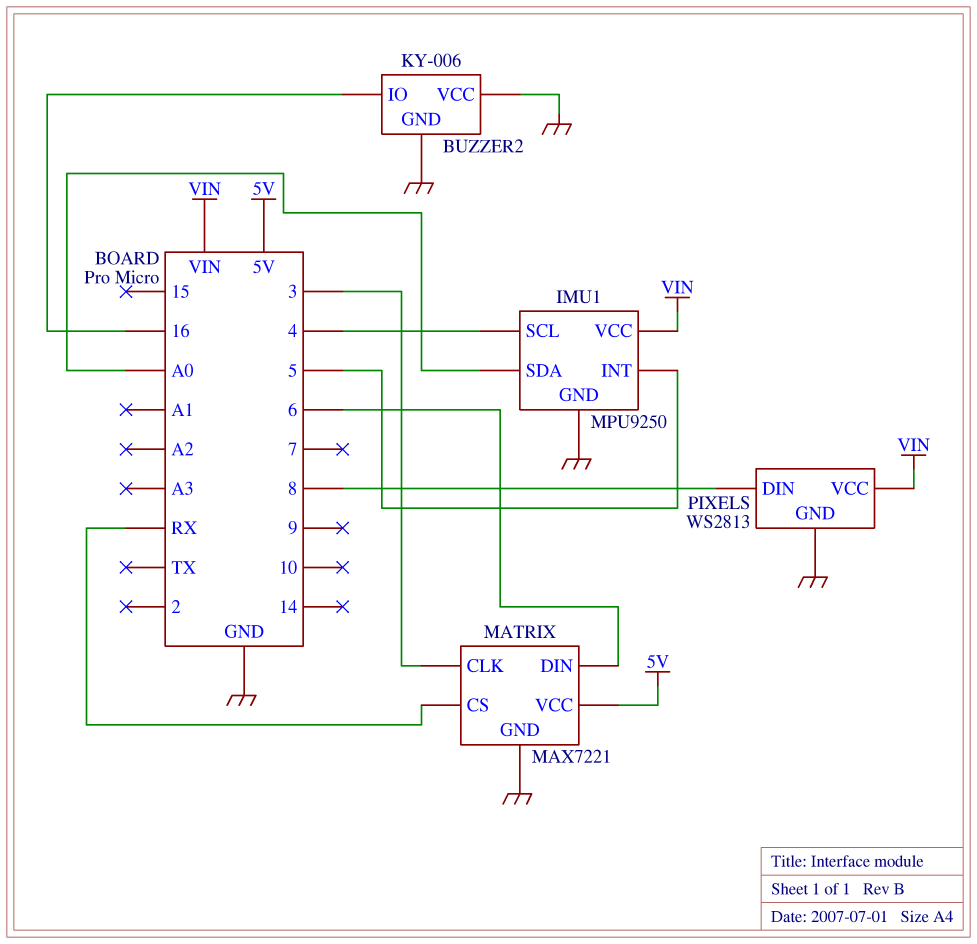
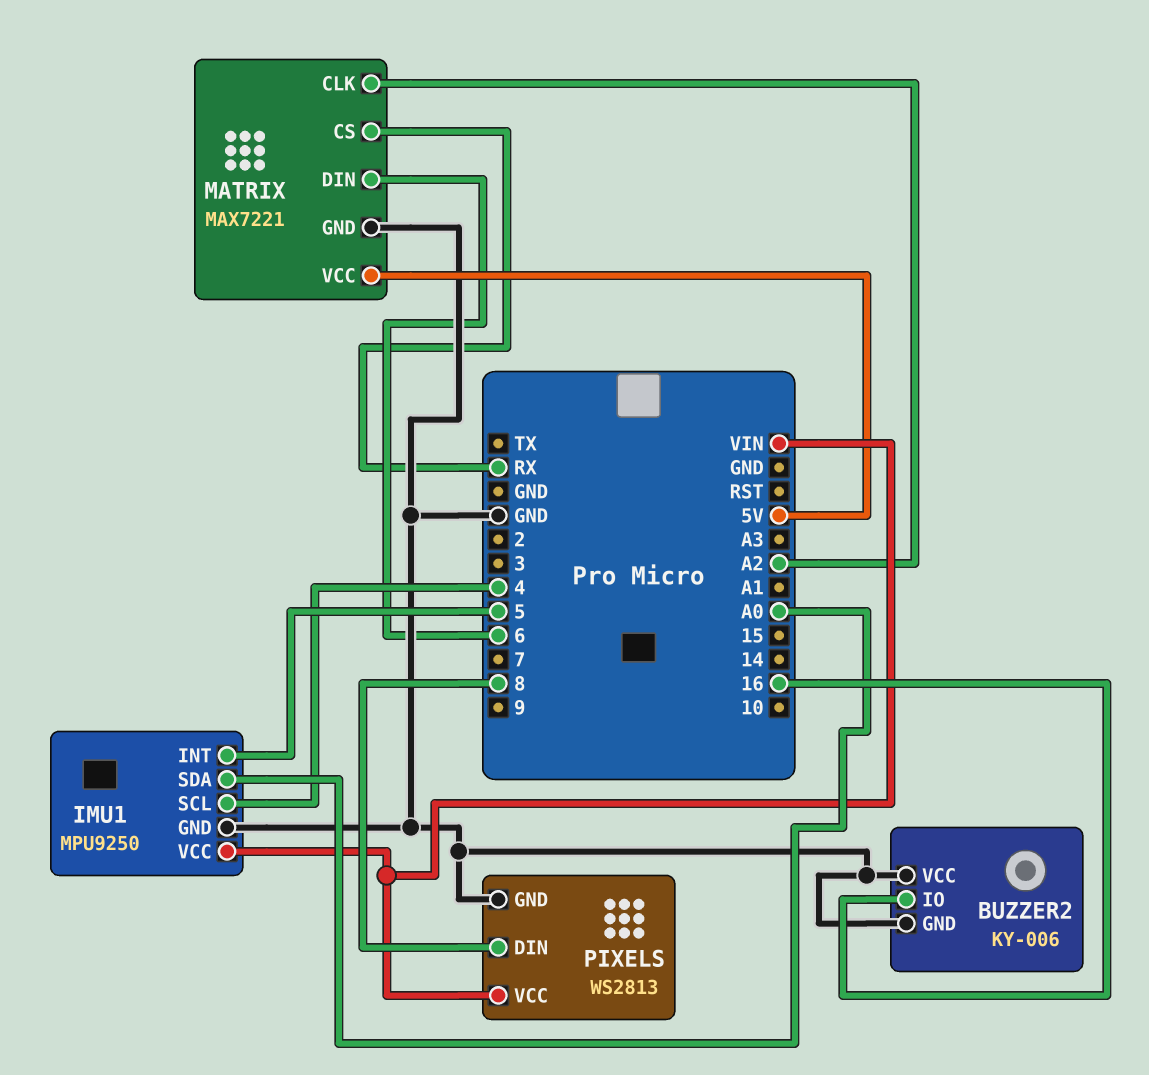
MATRIX pin CLK: 3 -> A2

